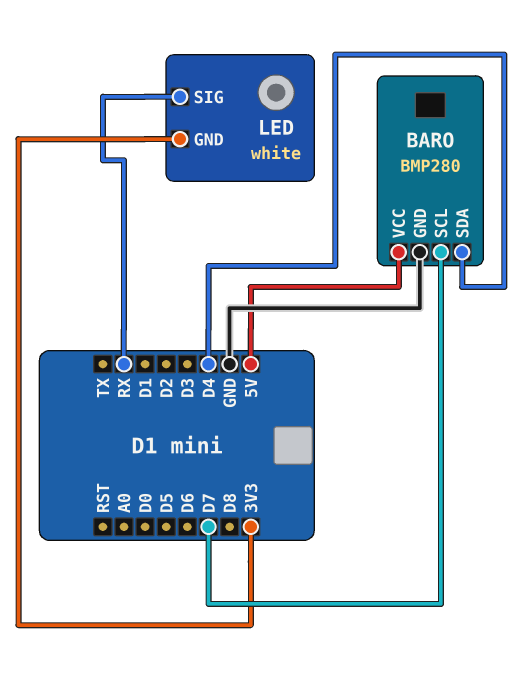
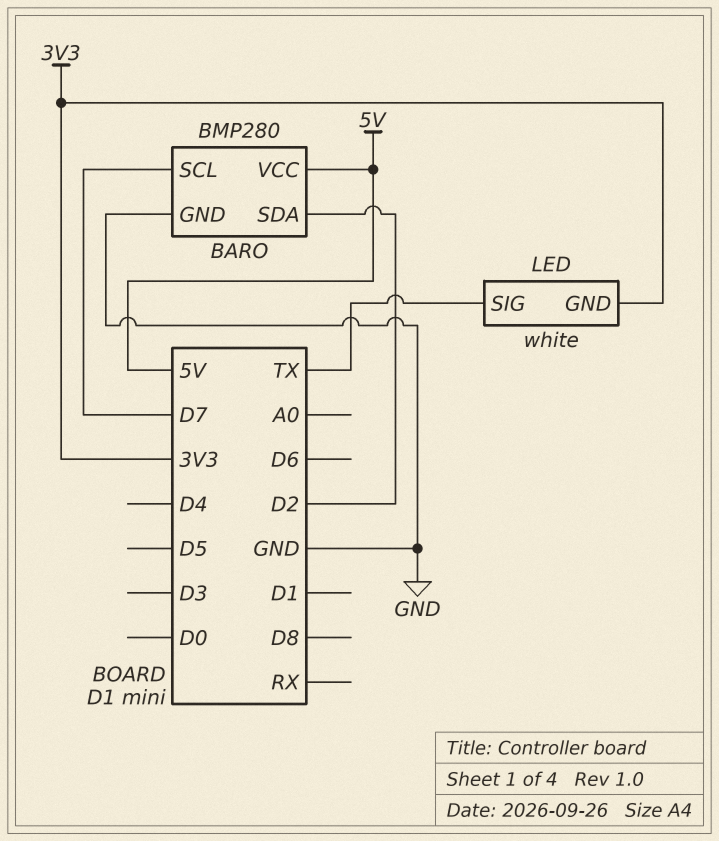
BARO pin SDA: D4 -> D2
LED pin SIG: RX -> TX

